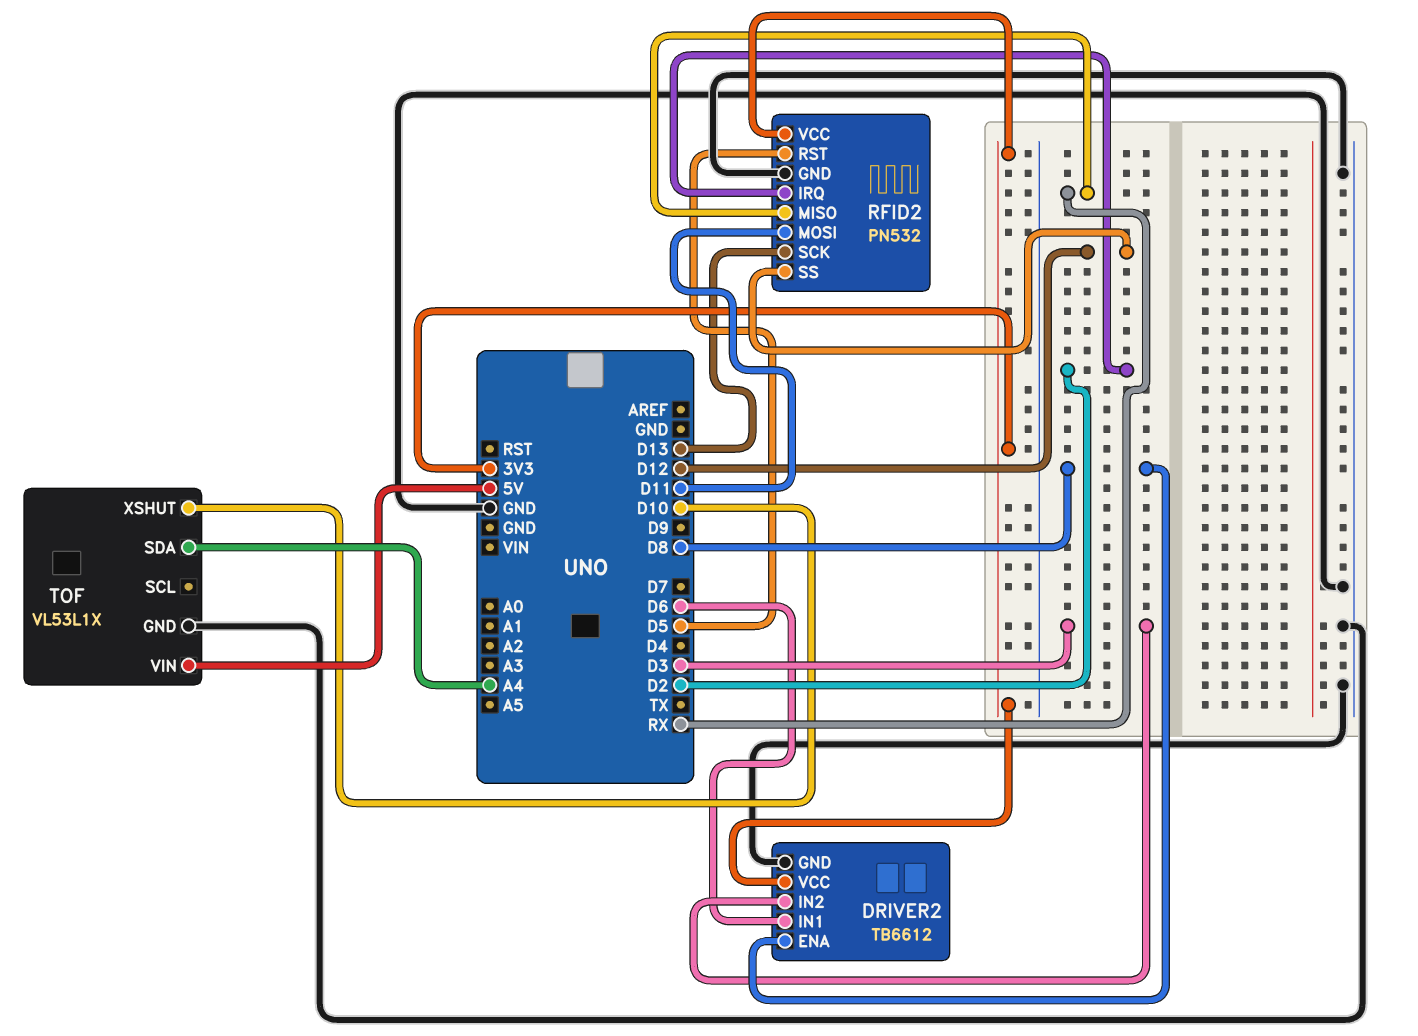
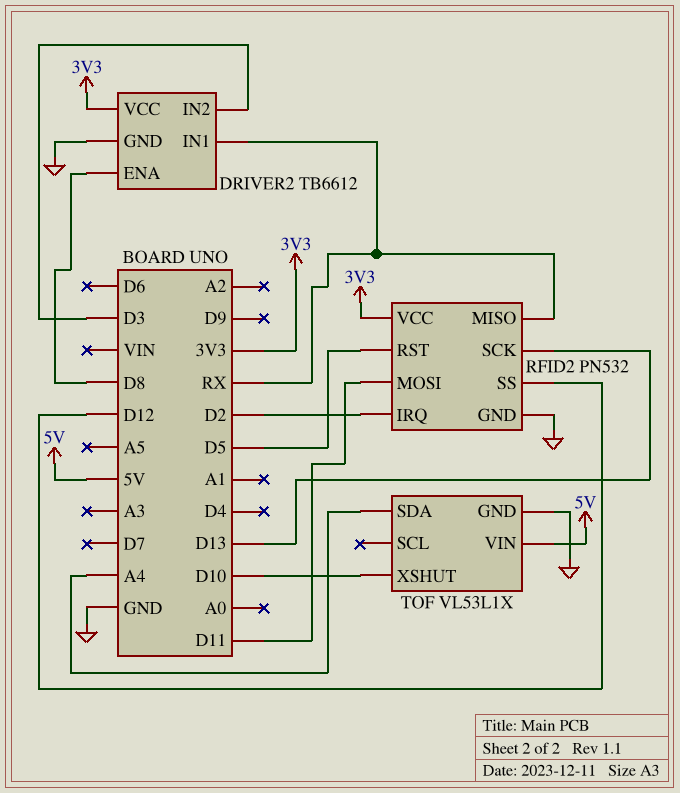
DRIVER2 pin IN1: D6 -> RX

